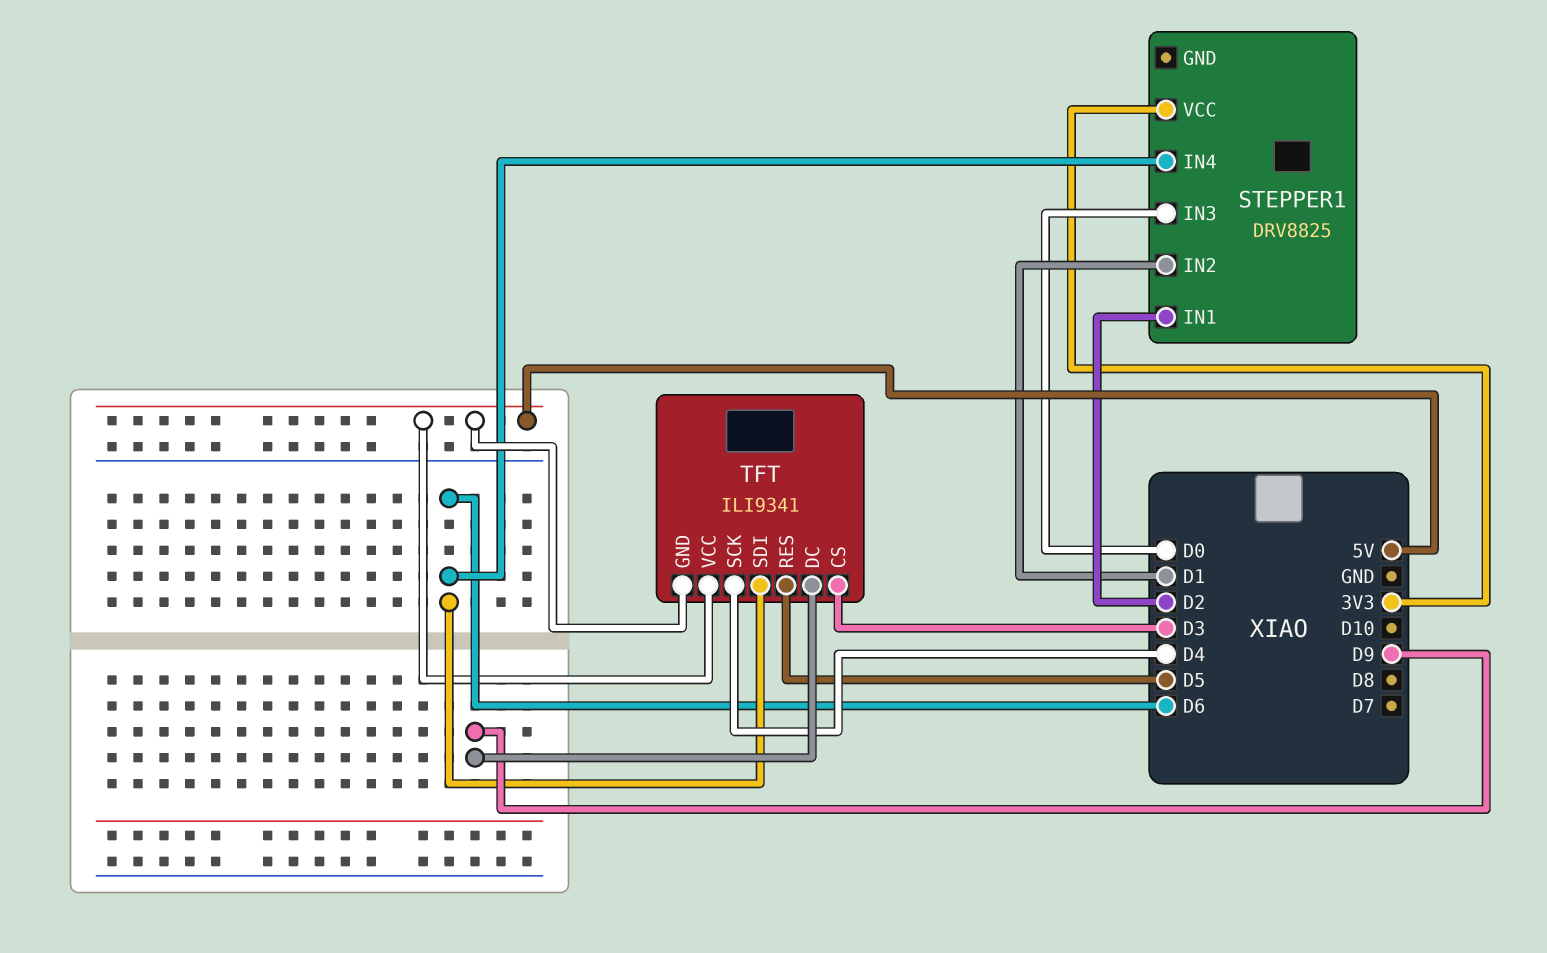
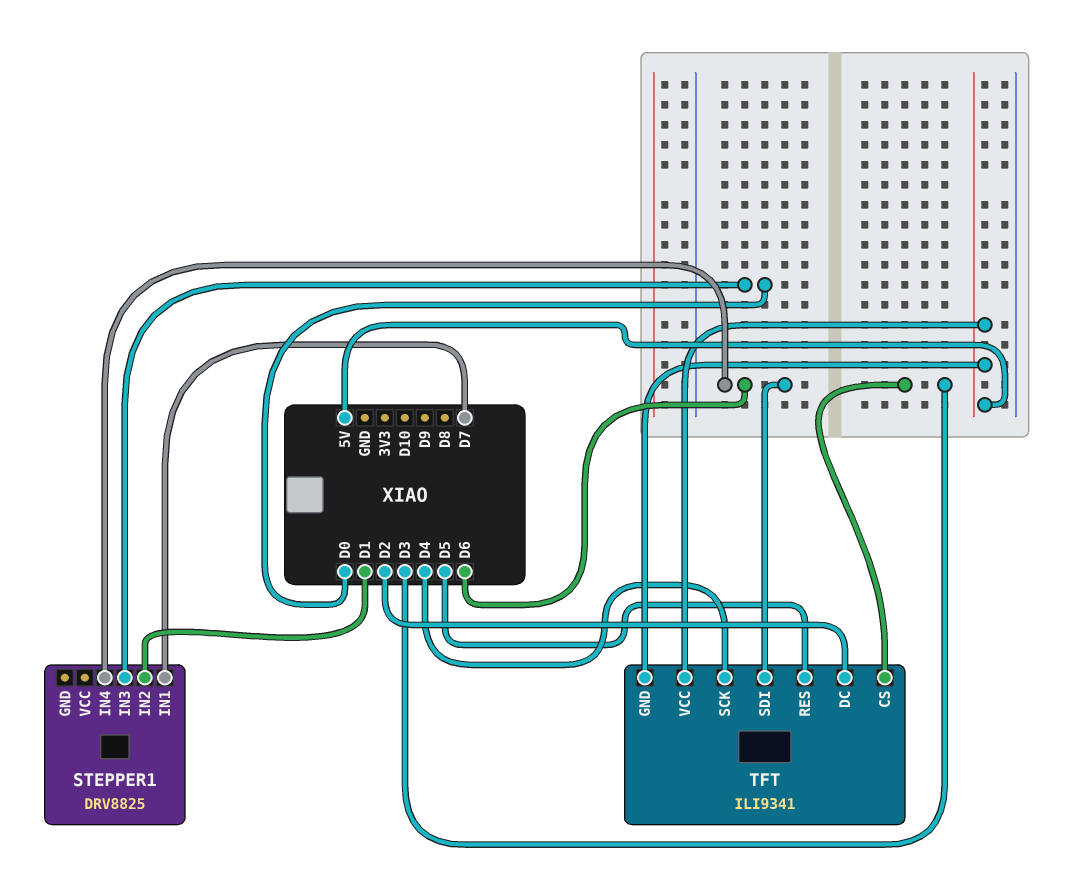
STEPPER1 pin IN1: D2 -> D7
STEPPER1 pin VCC: 3V3 -> none
TFT pin DC: D9 -> D2

